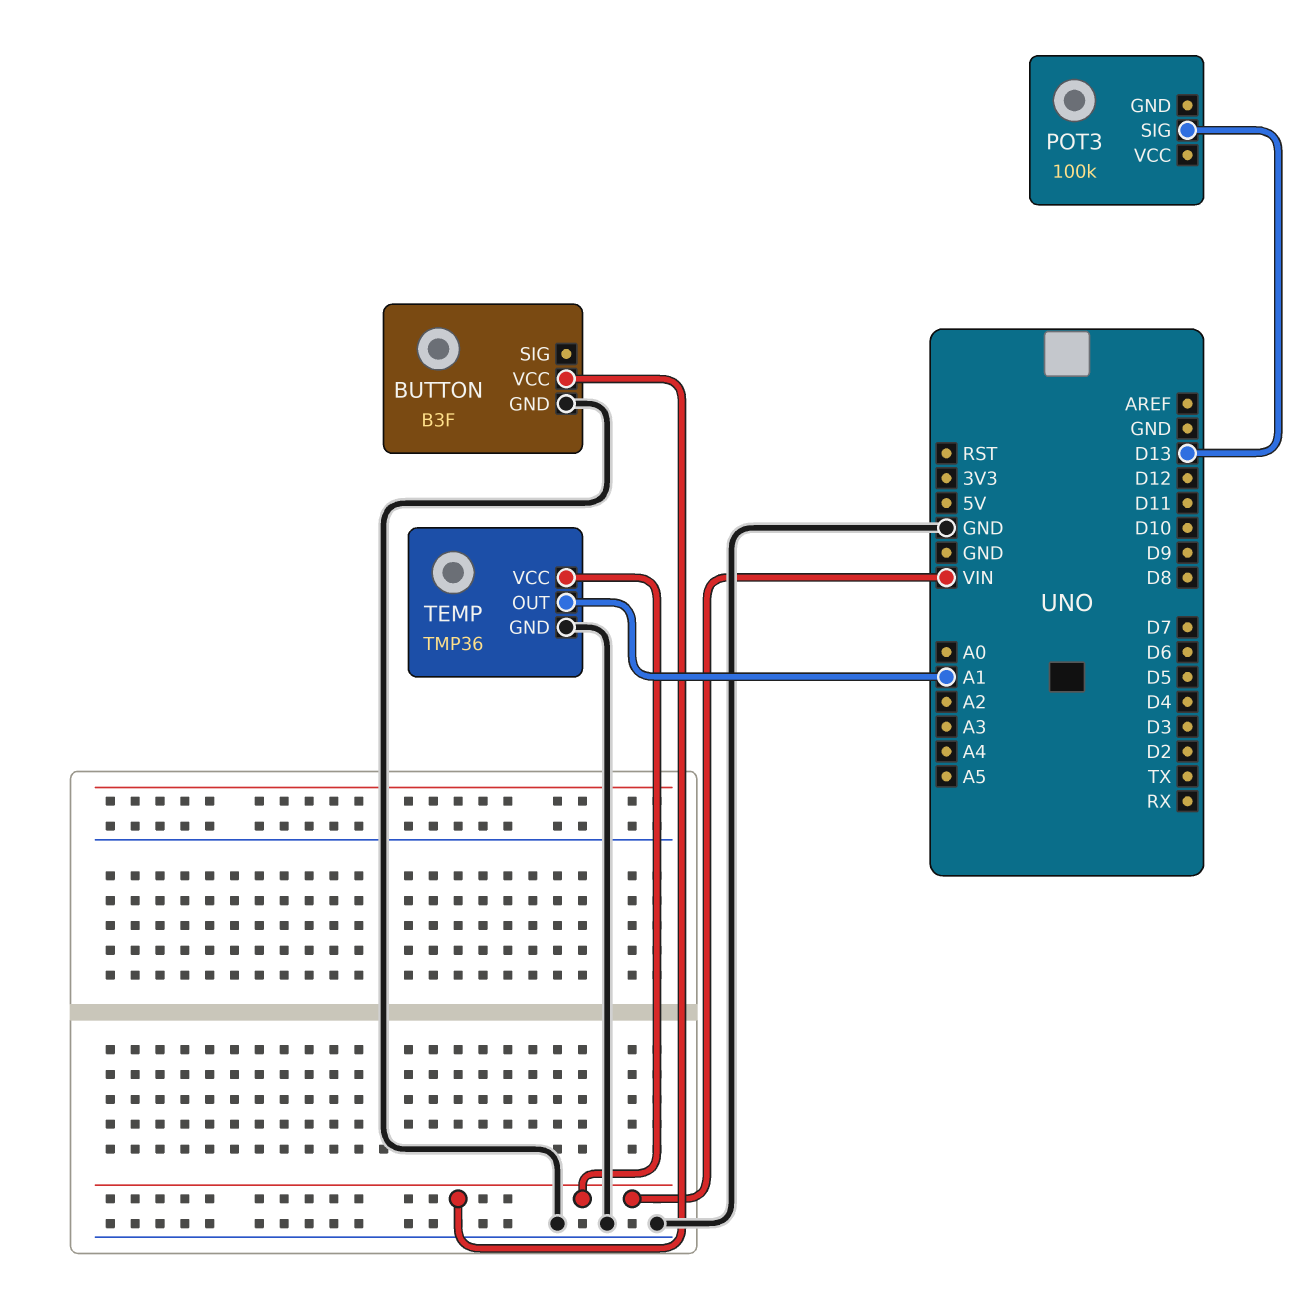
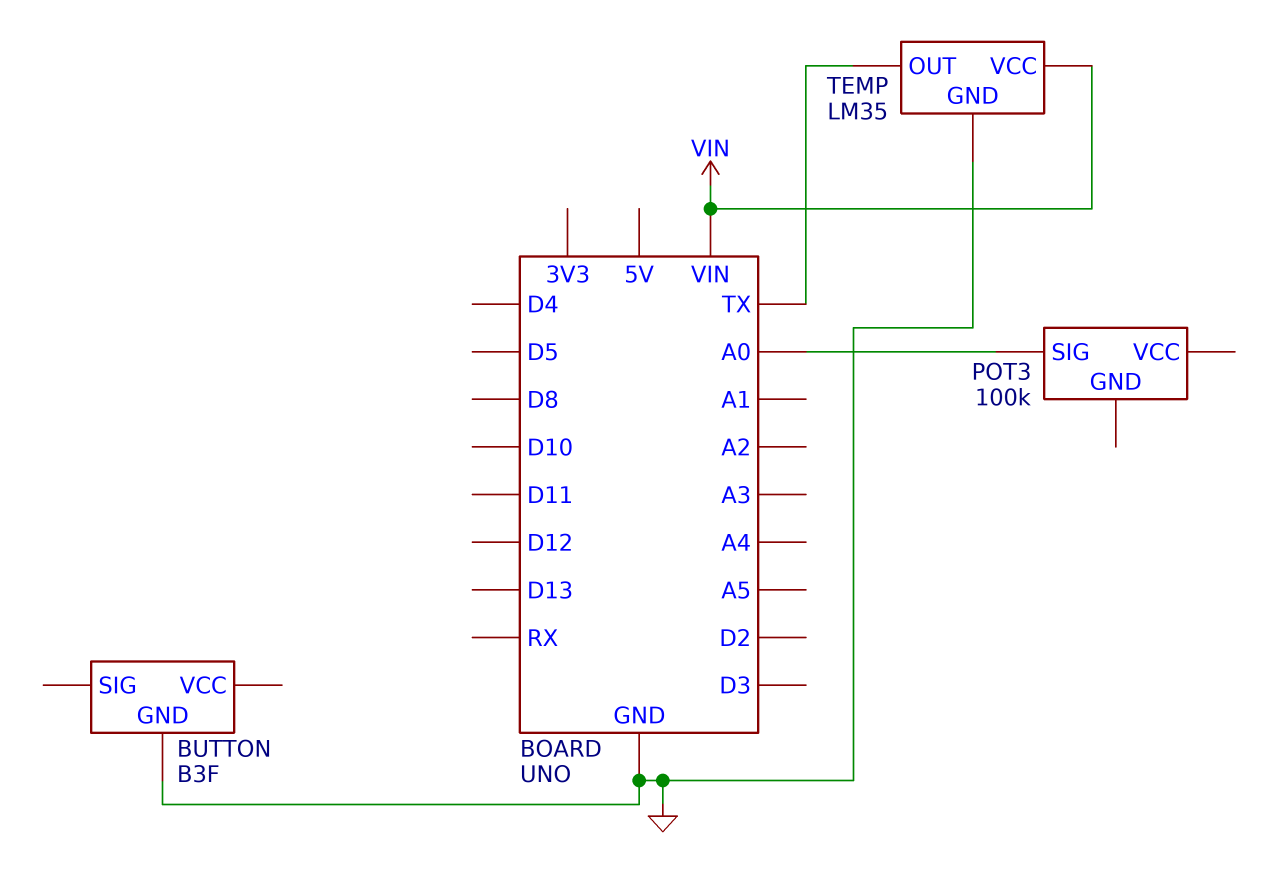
BUTTON pin VCC: VIN -> none
POT3 pin SIG: D13 -> A0
TEMP: TMP36 -> LM35
TEMP pin OUT: A1 -> TX

